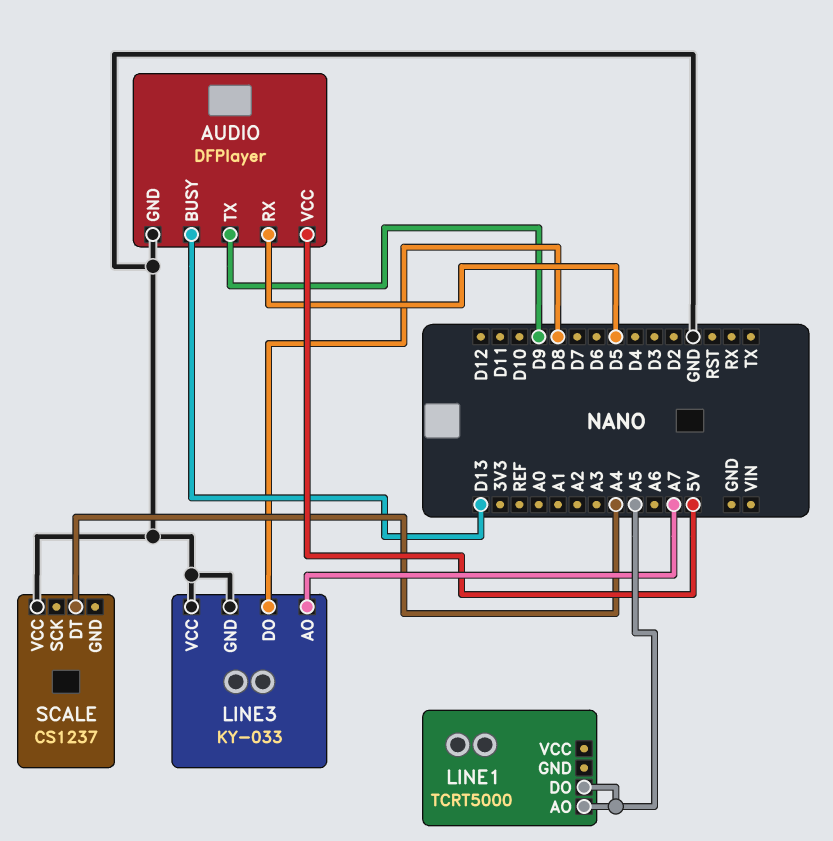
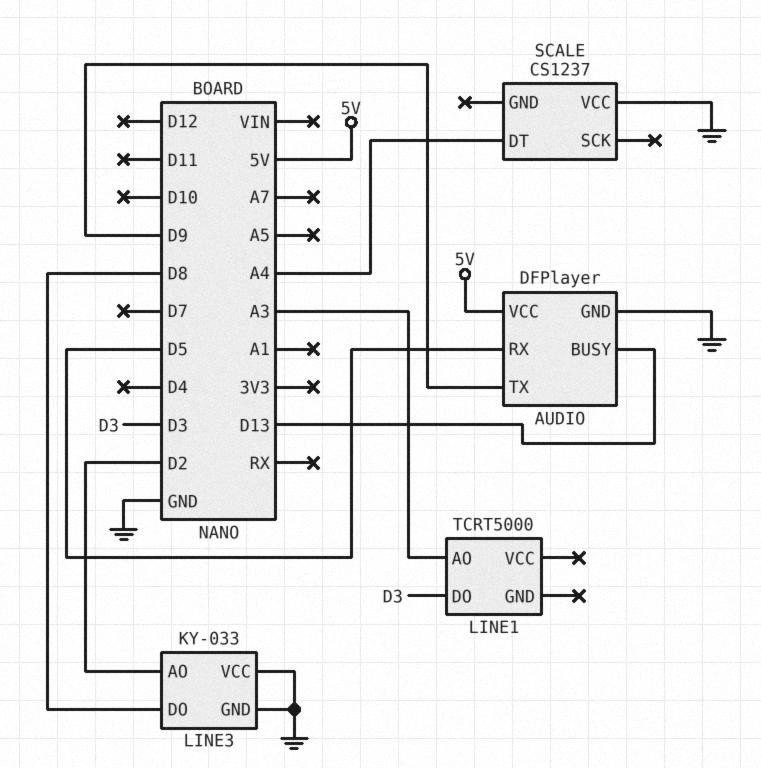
LINE1 pin AO: A5 -> A3
LINE1 pin DO: A5 -> D3
LINE3 pin AO: A7 -> D2

